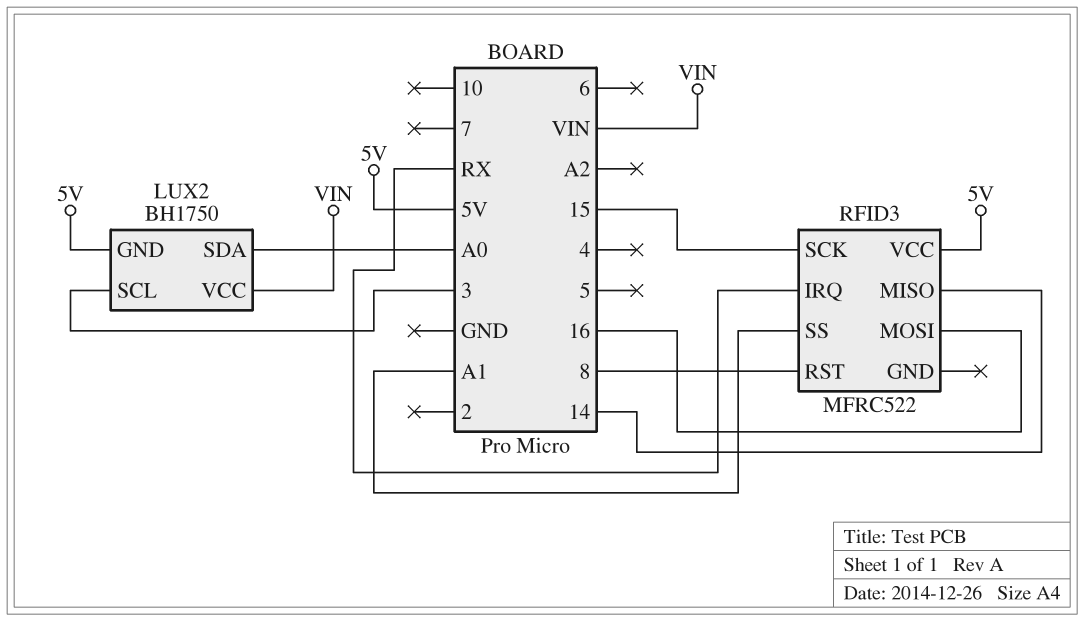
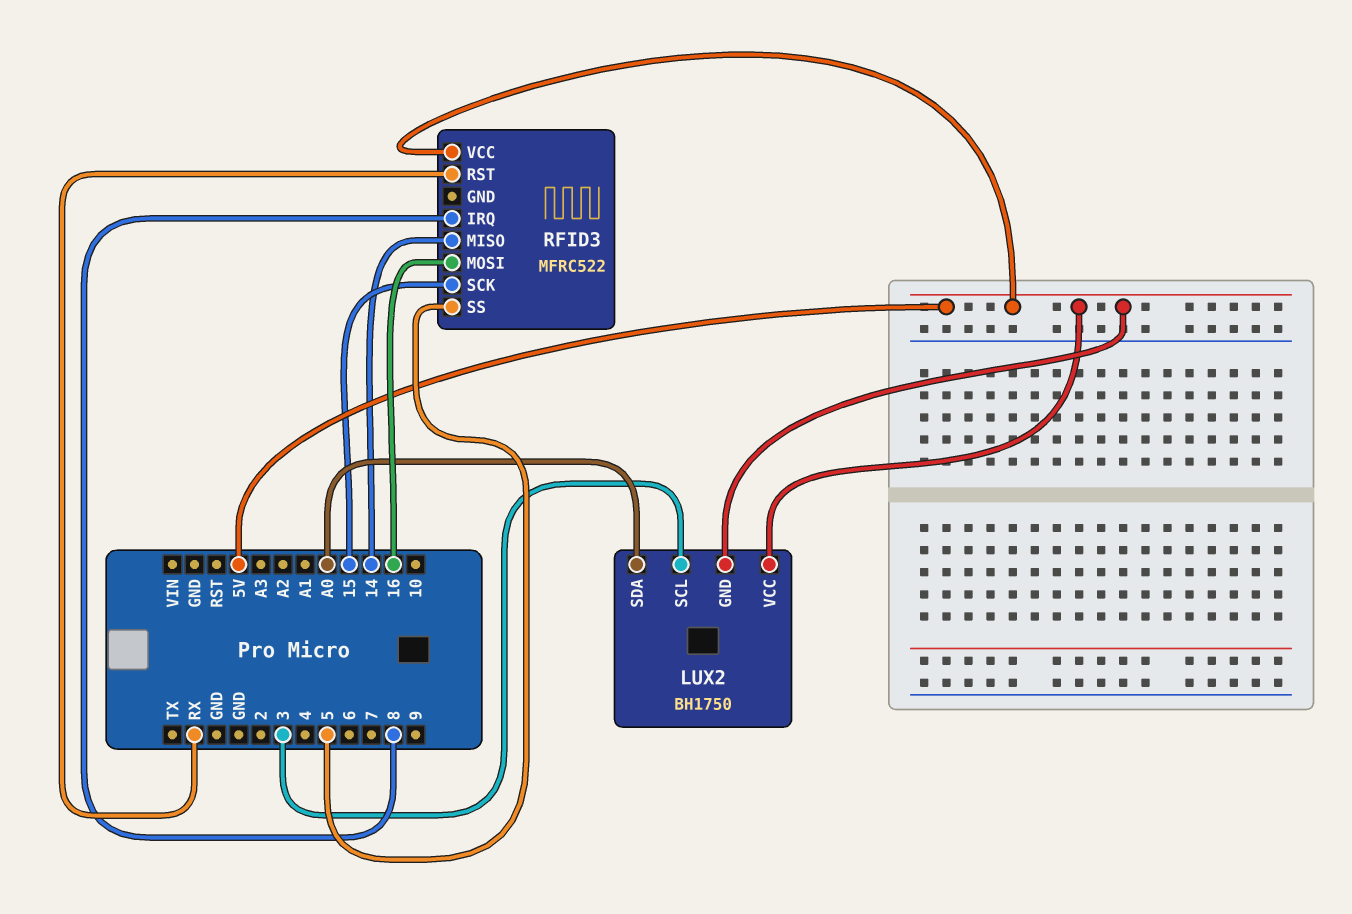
LUX2 pin VCC: VIN -> 5V
RFID3 pin IRQ: RX -> 8
RFID3 pin RST: 8 -> RX
RFID3 pin SS: A1 -> 5

